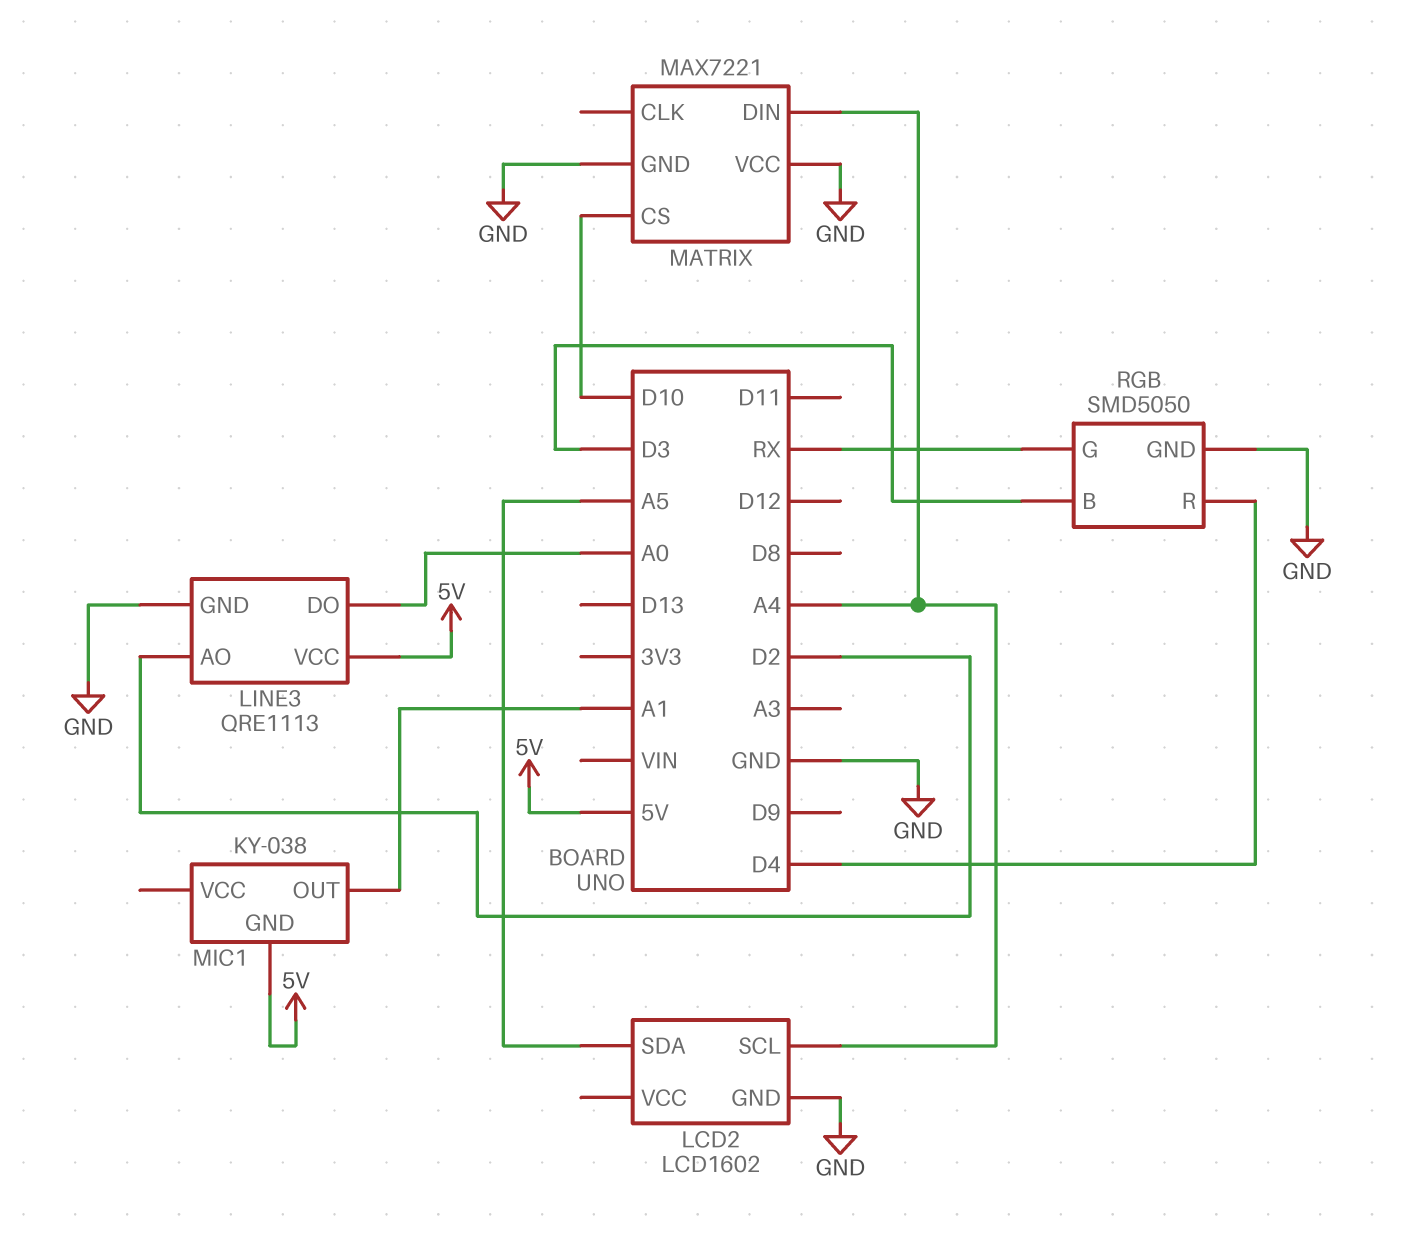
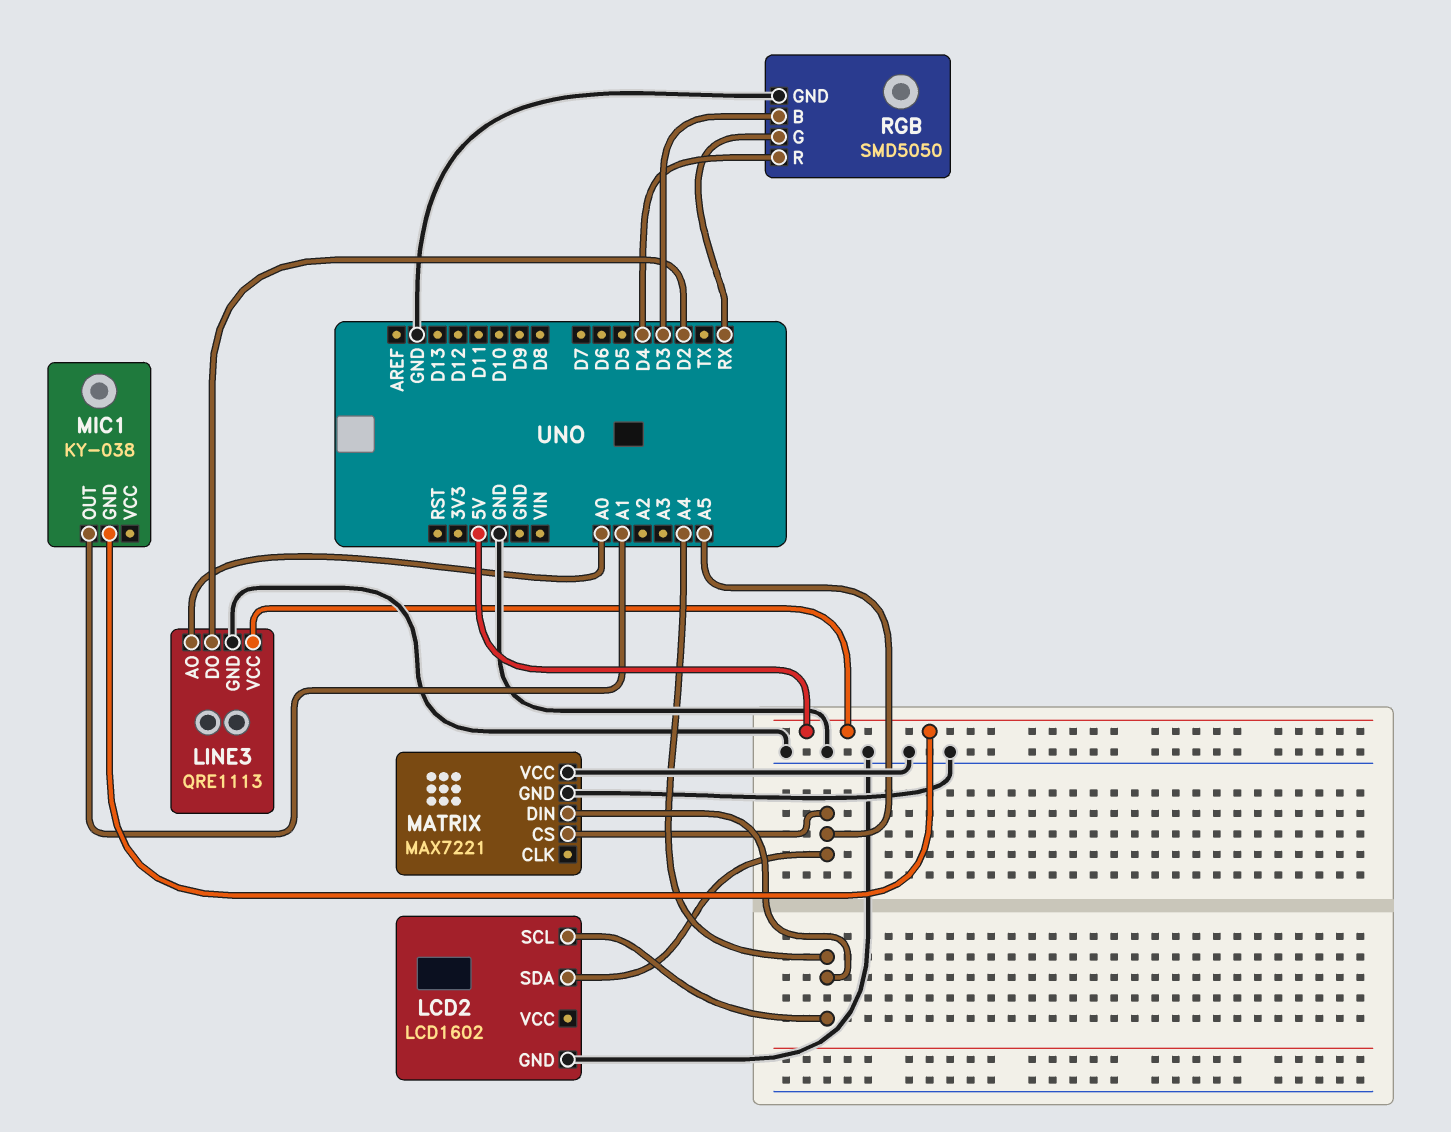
LINE3 pin AO: D2 -> A0
LINE3 pin DO: A0 -> D2
MATRIX pin CS: D10 -> A5

